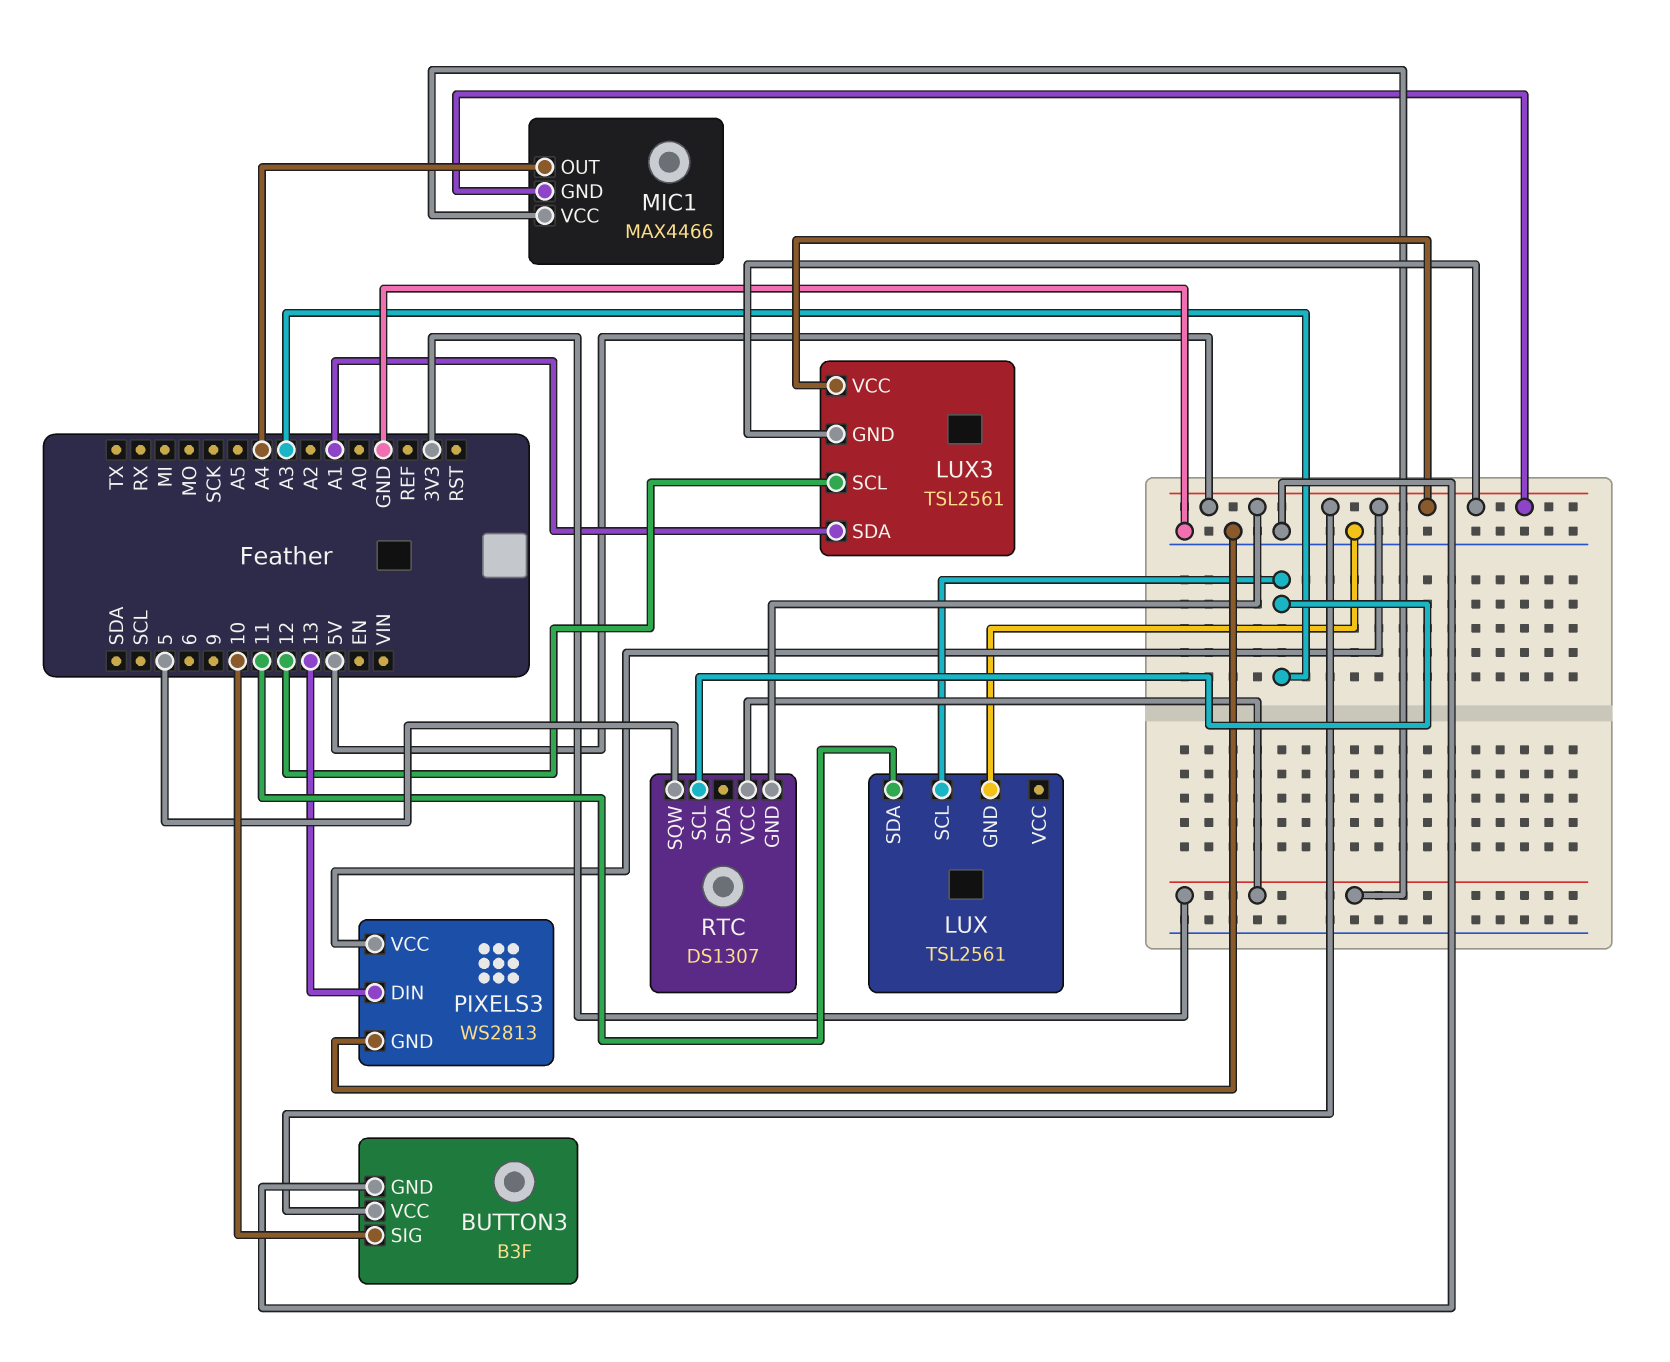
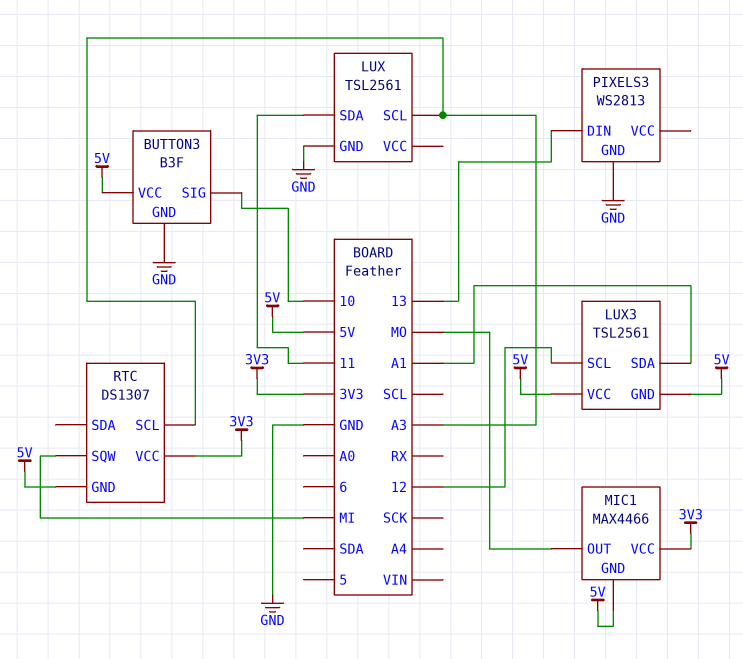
MIC1 pin OUT: A4 -> MO
PIXELS3 pin VCC: 5V -> none
RTC pin SQW: 5 -> MI

